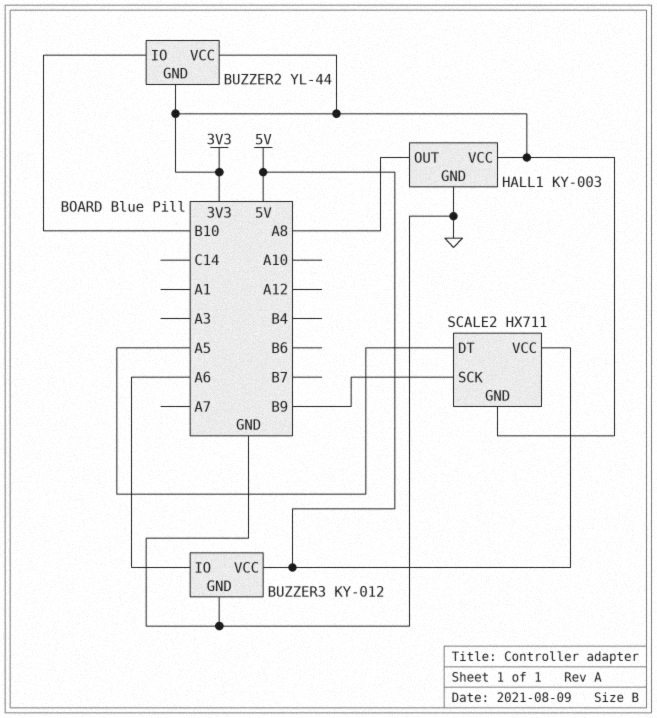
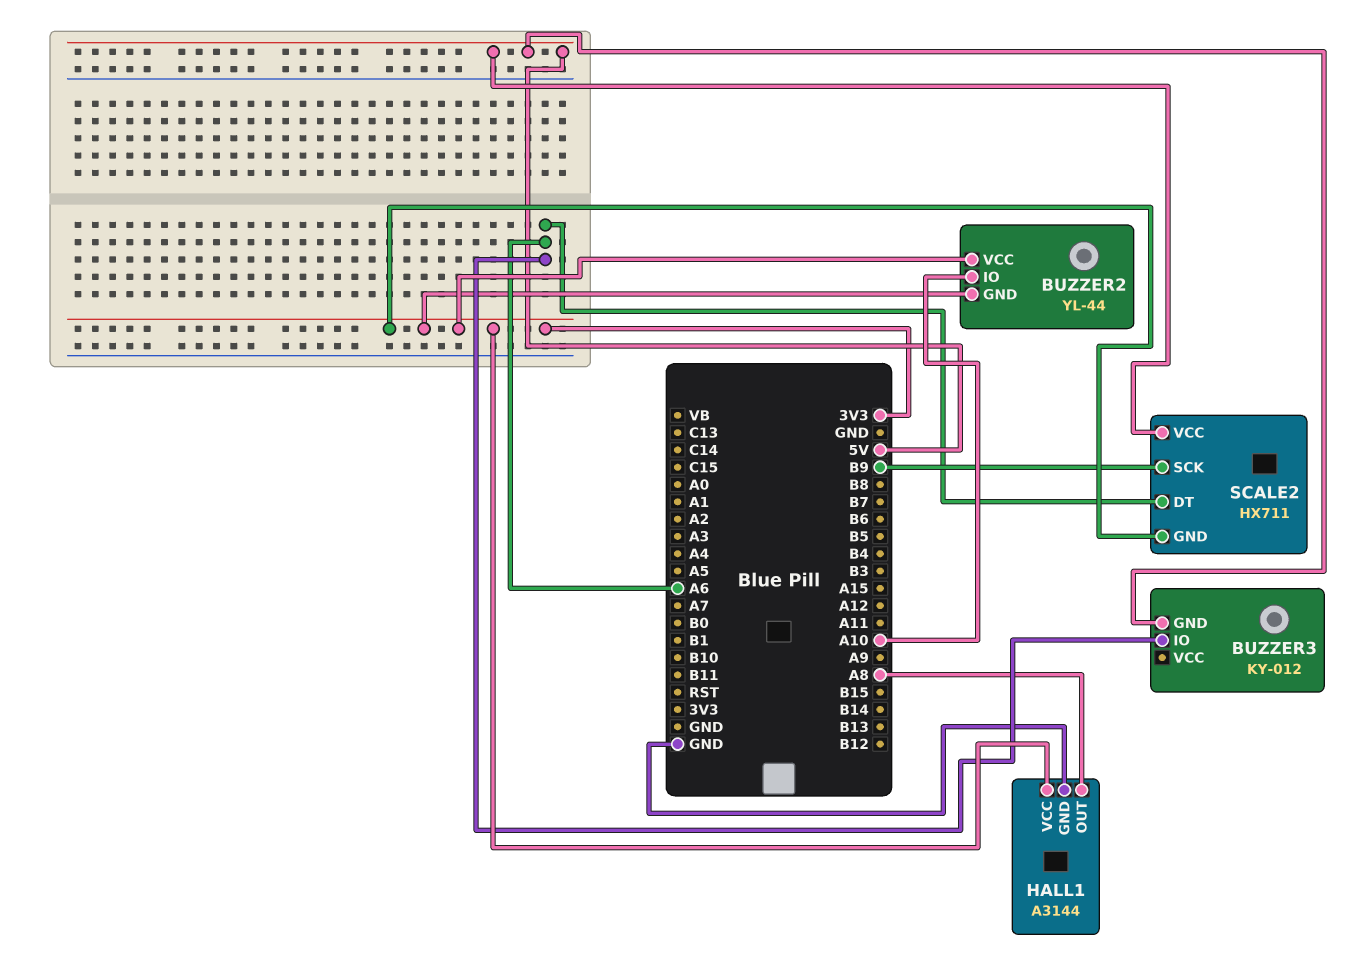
BUZZER2 pin IO: B10 -> A10
BUZZER3 pin GND: GND -> 5V
BUZZER3 pin VCC: 5V -> none
HALL1: KY-003 -> A3144
SCALE2 pin DT: A5 -> A6

